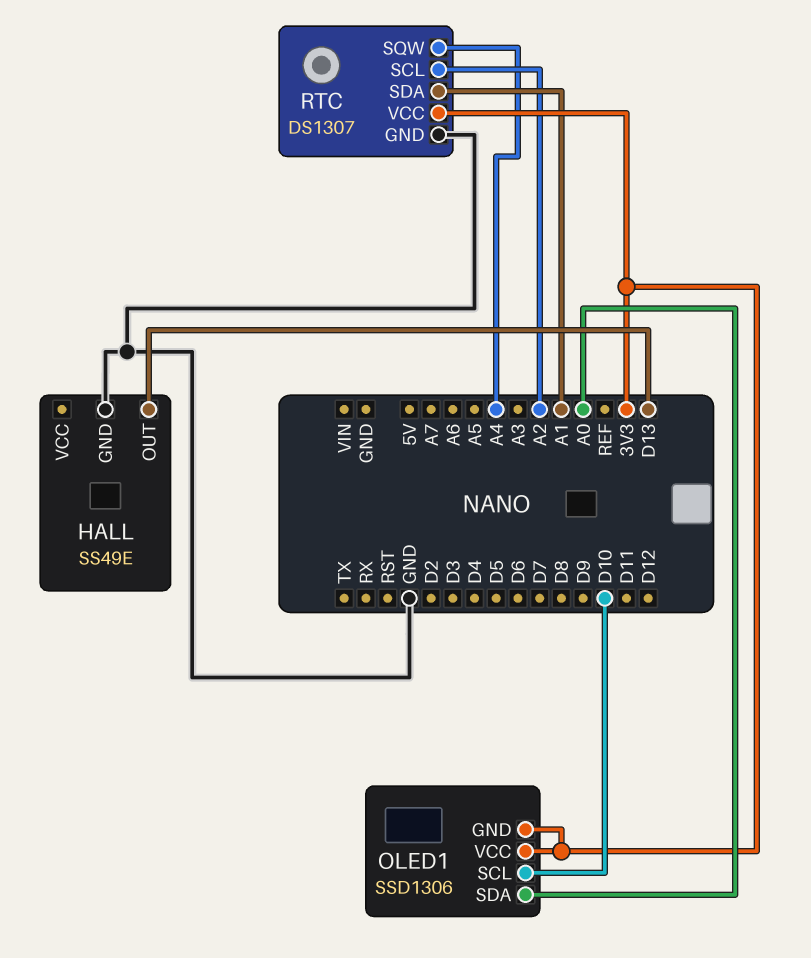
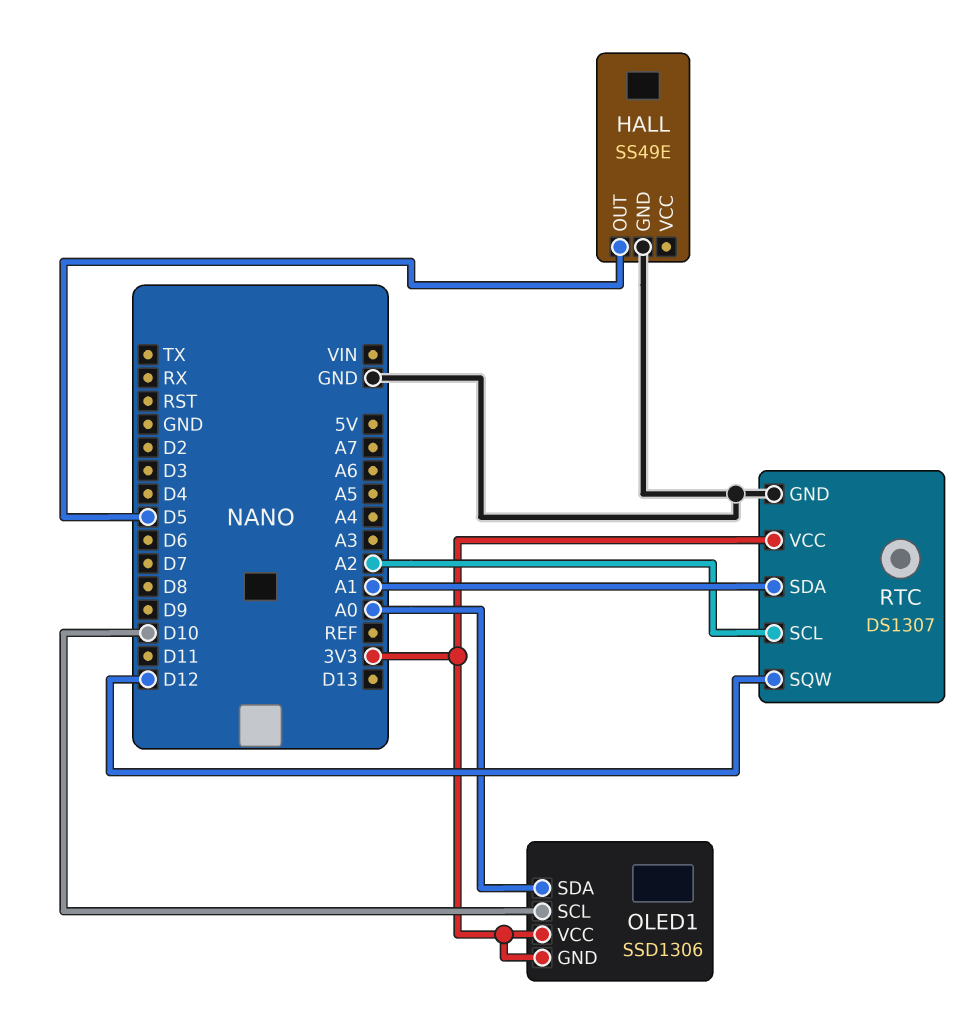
HALL pin OUT: D13 -> D5
RTC pin SQW: A4 -> D12

